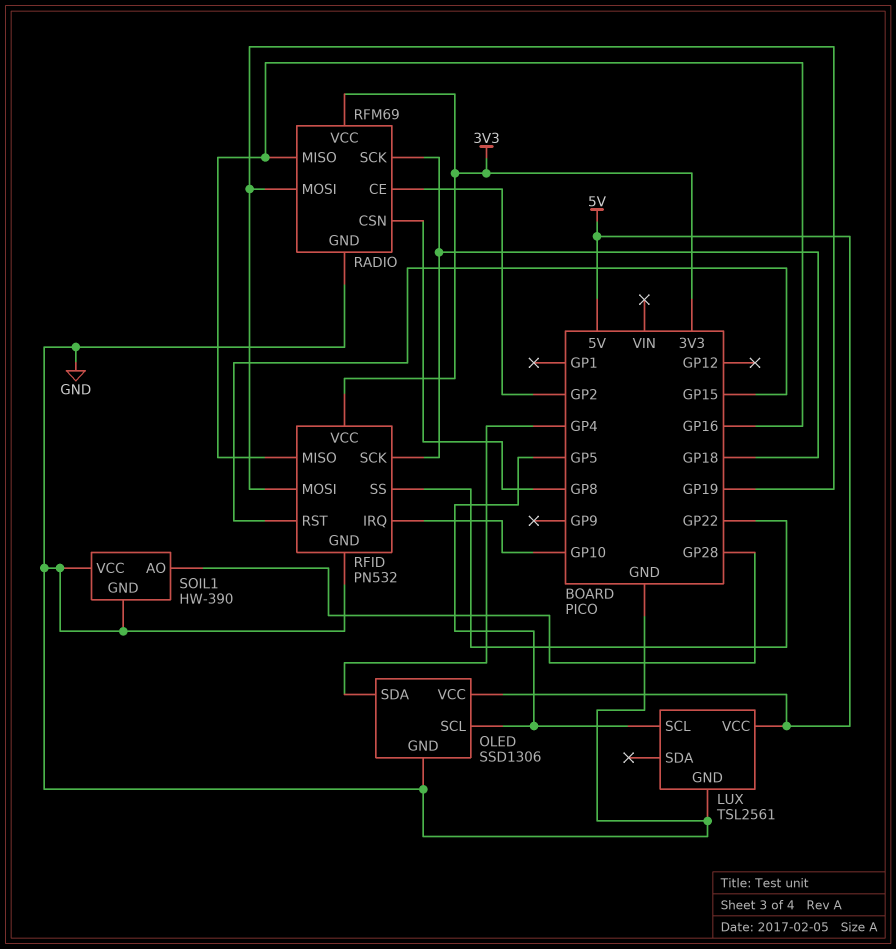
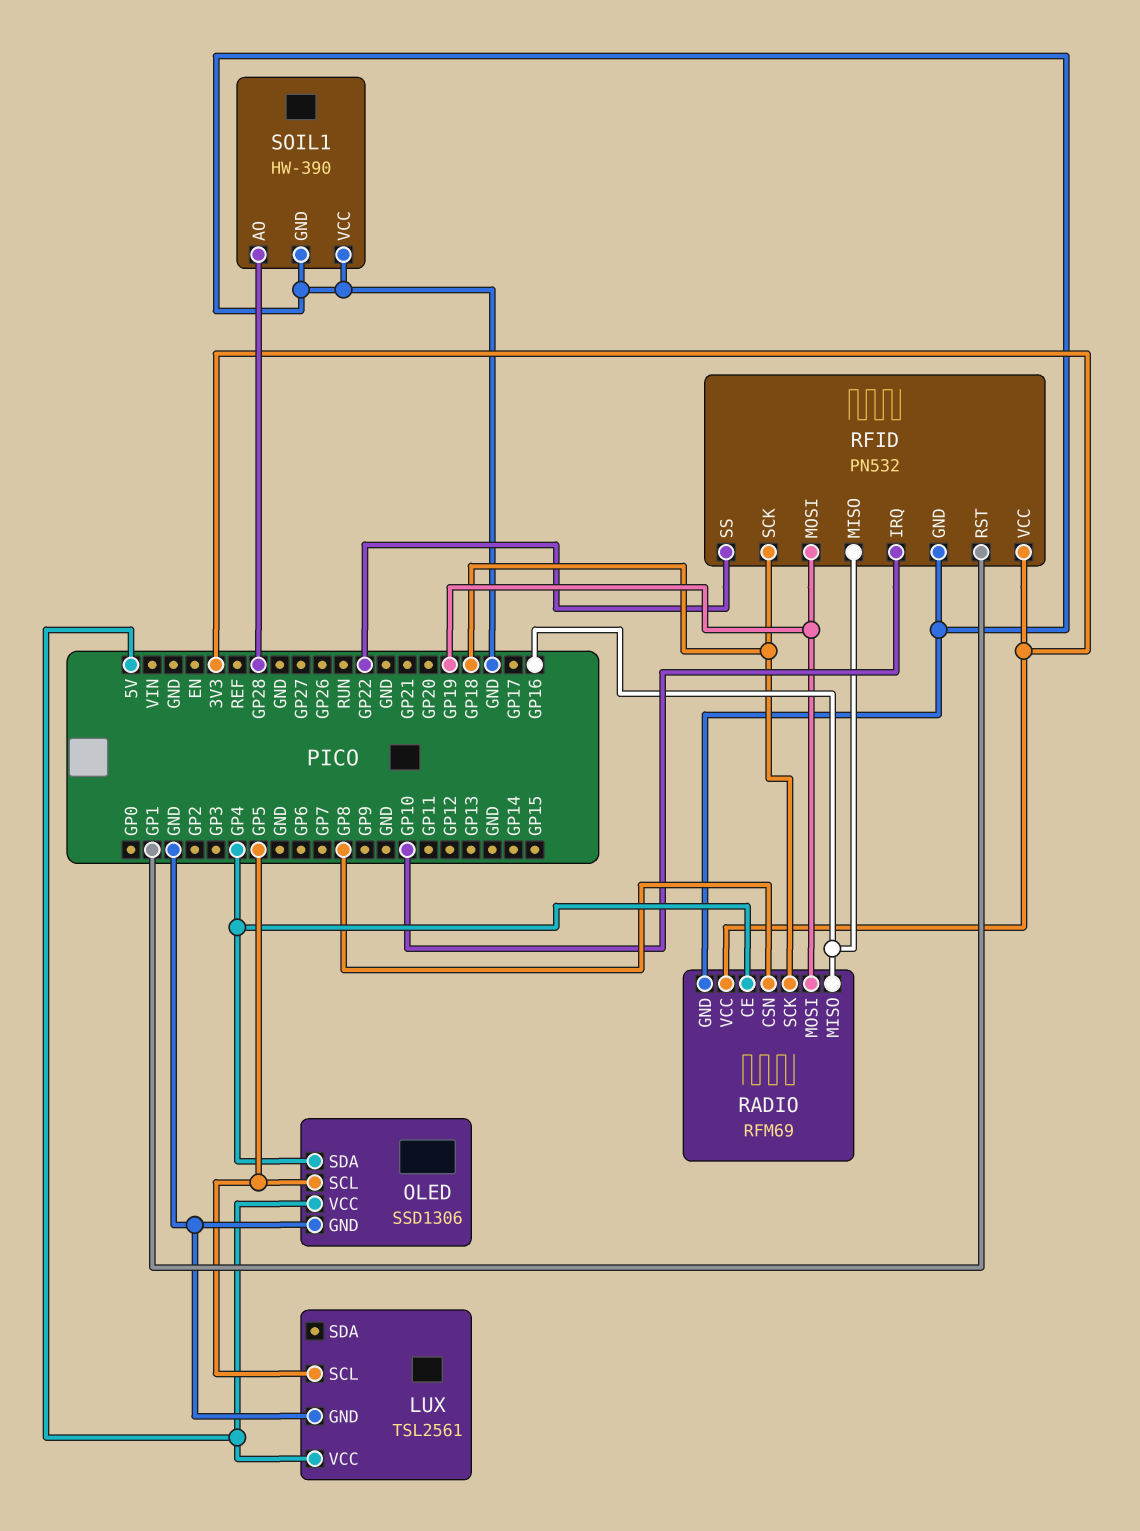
RADIO pin CE: GP2 -> GP4
RFID pin RST: GP15 -> GP1

